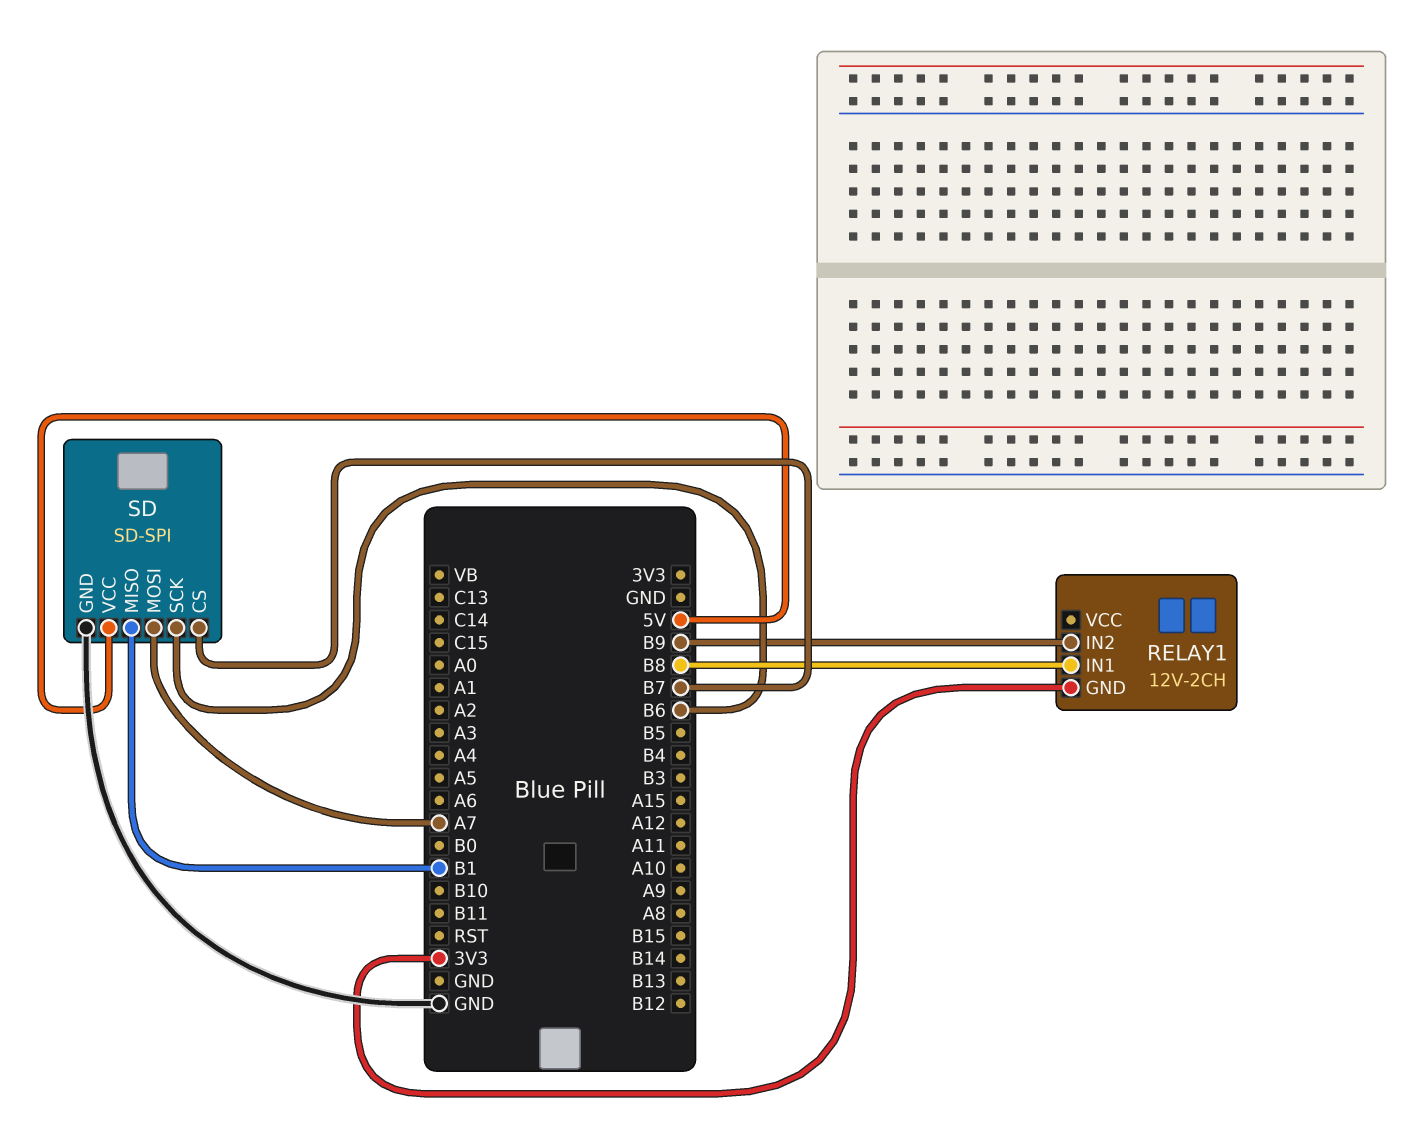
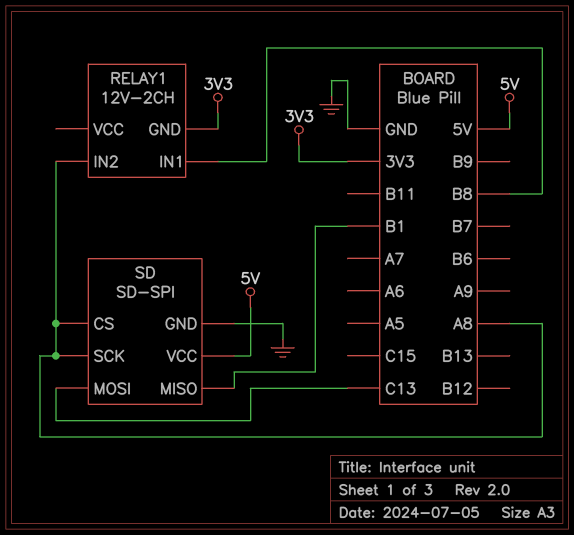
RELAY1 pin IN2: B9 -> A8
SD pin CS: B7 -> A8
SD pin MOSI: A7 -> C13
SD pin SCK: B6 -> A8

